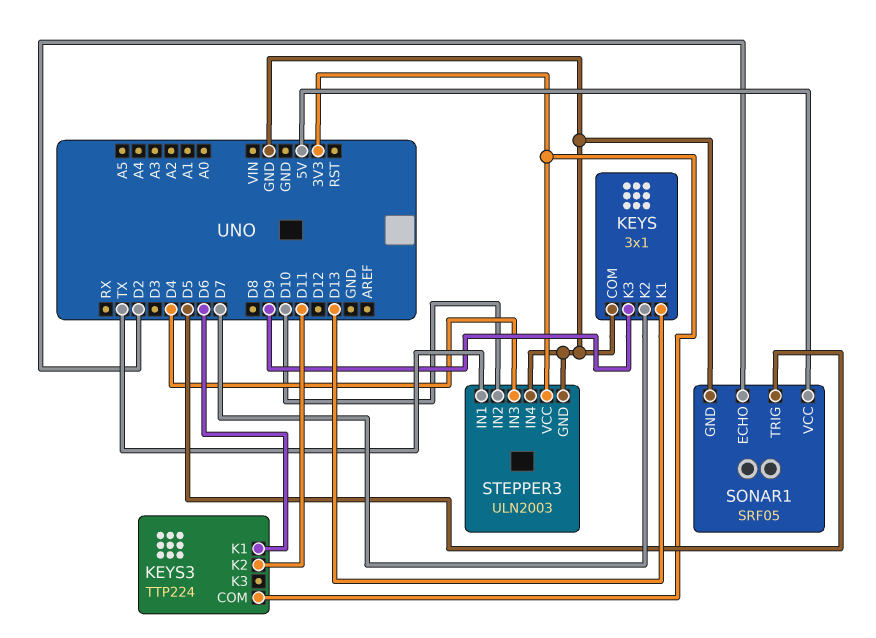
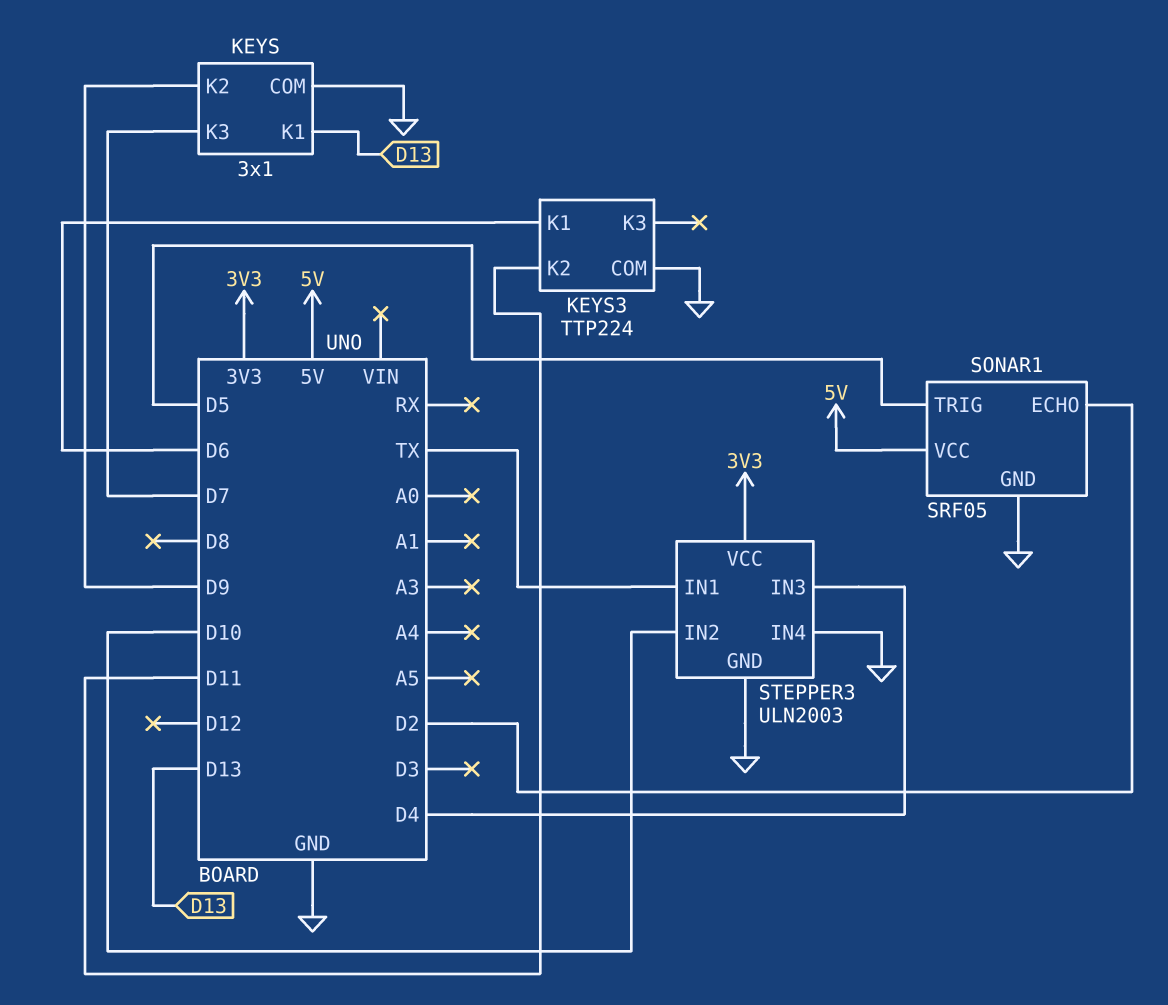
KEYS pin K2: D7 -> D9
KEYS pin K3: D9 -> D7
KEYS3 pin COM: 3V3 -> GND

